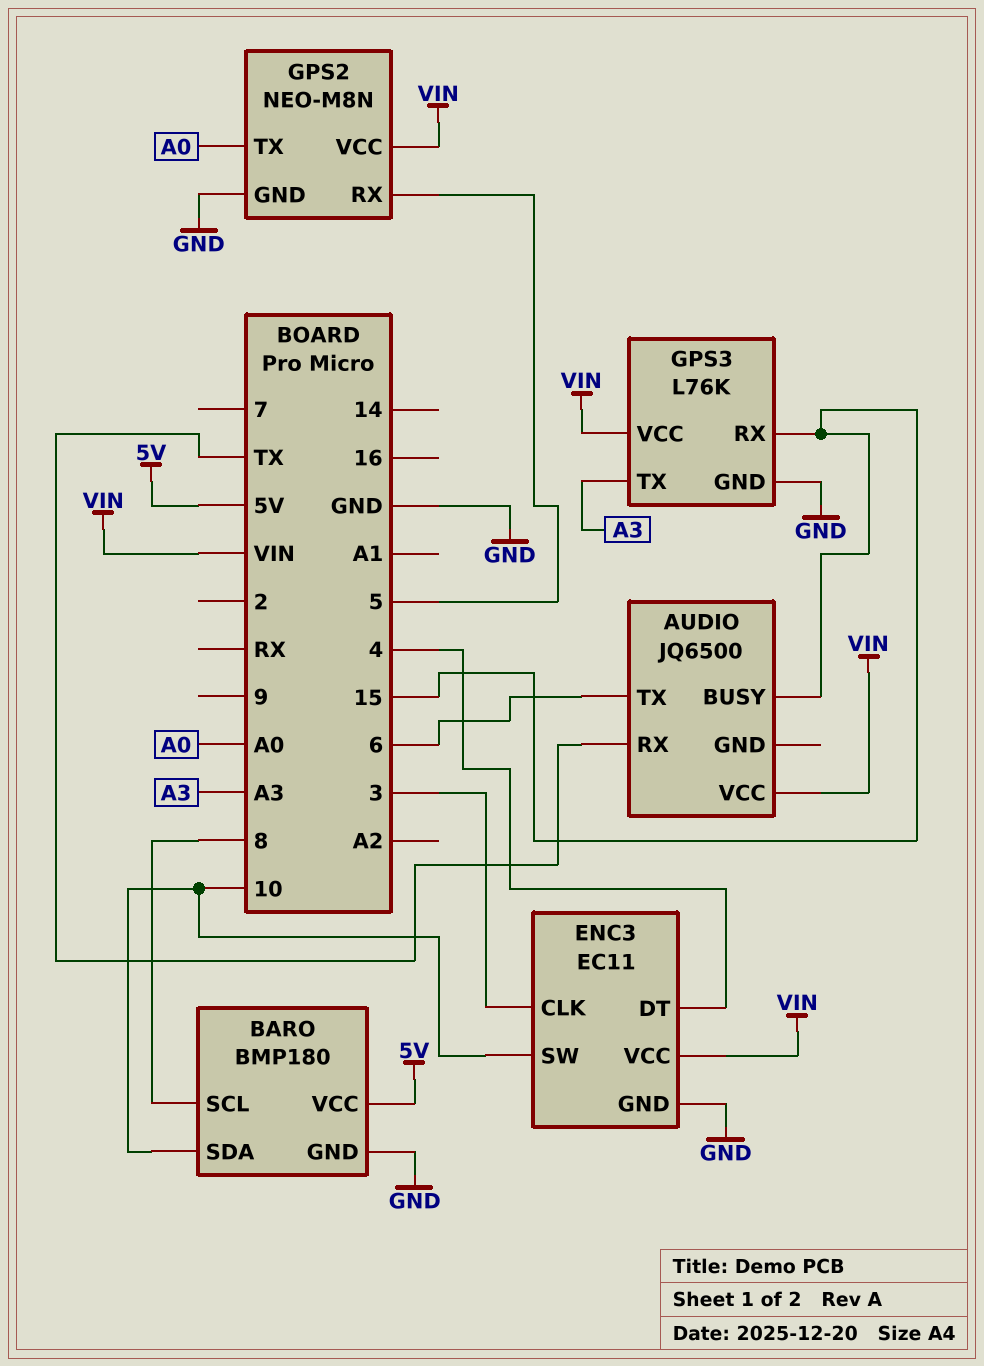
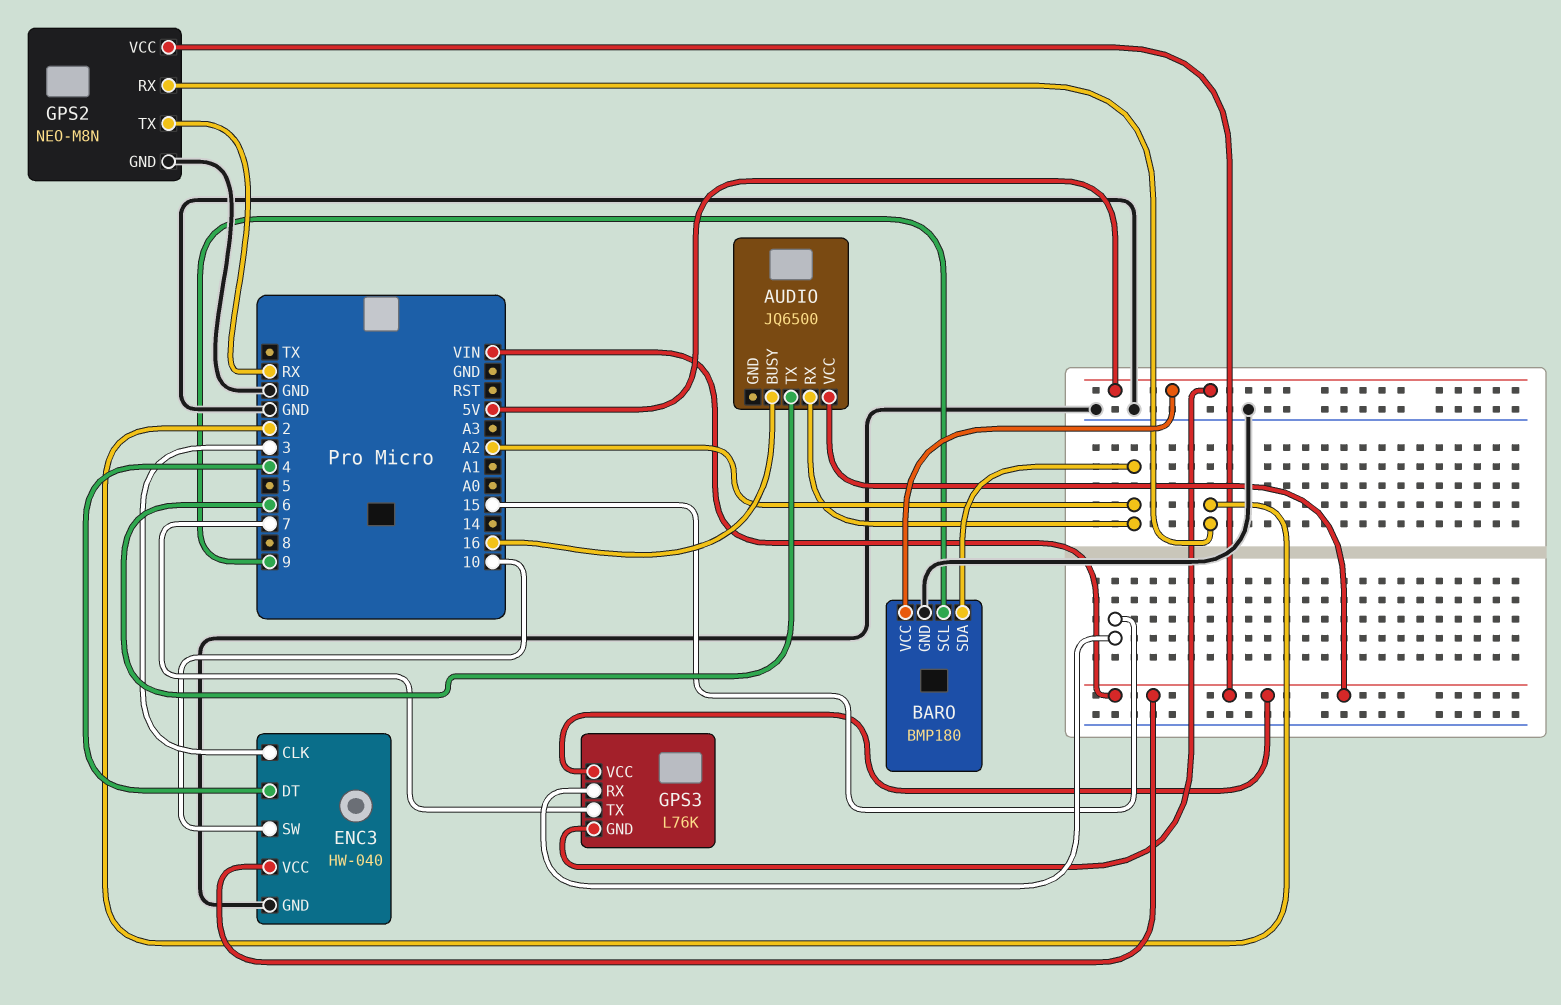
AUDIO pin BUSY: 15 -> 16
AUDIO pin RX: TX -> A2
BARO pin SCL: 8 -> 9
BARO pin SDA: 10 -> A2
ENC3: EC11 -> HW-040
GPS2 pin RX: 5 -> 2
GPS2 pin TX: A0 -> RX
GPS3 pin GND: GND -> 5V
GPS3 pin TX: A3 -> 7

